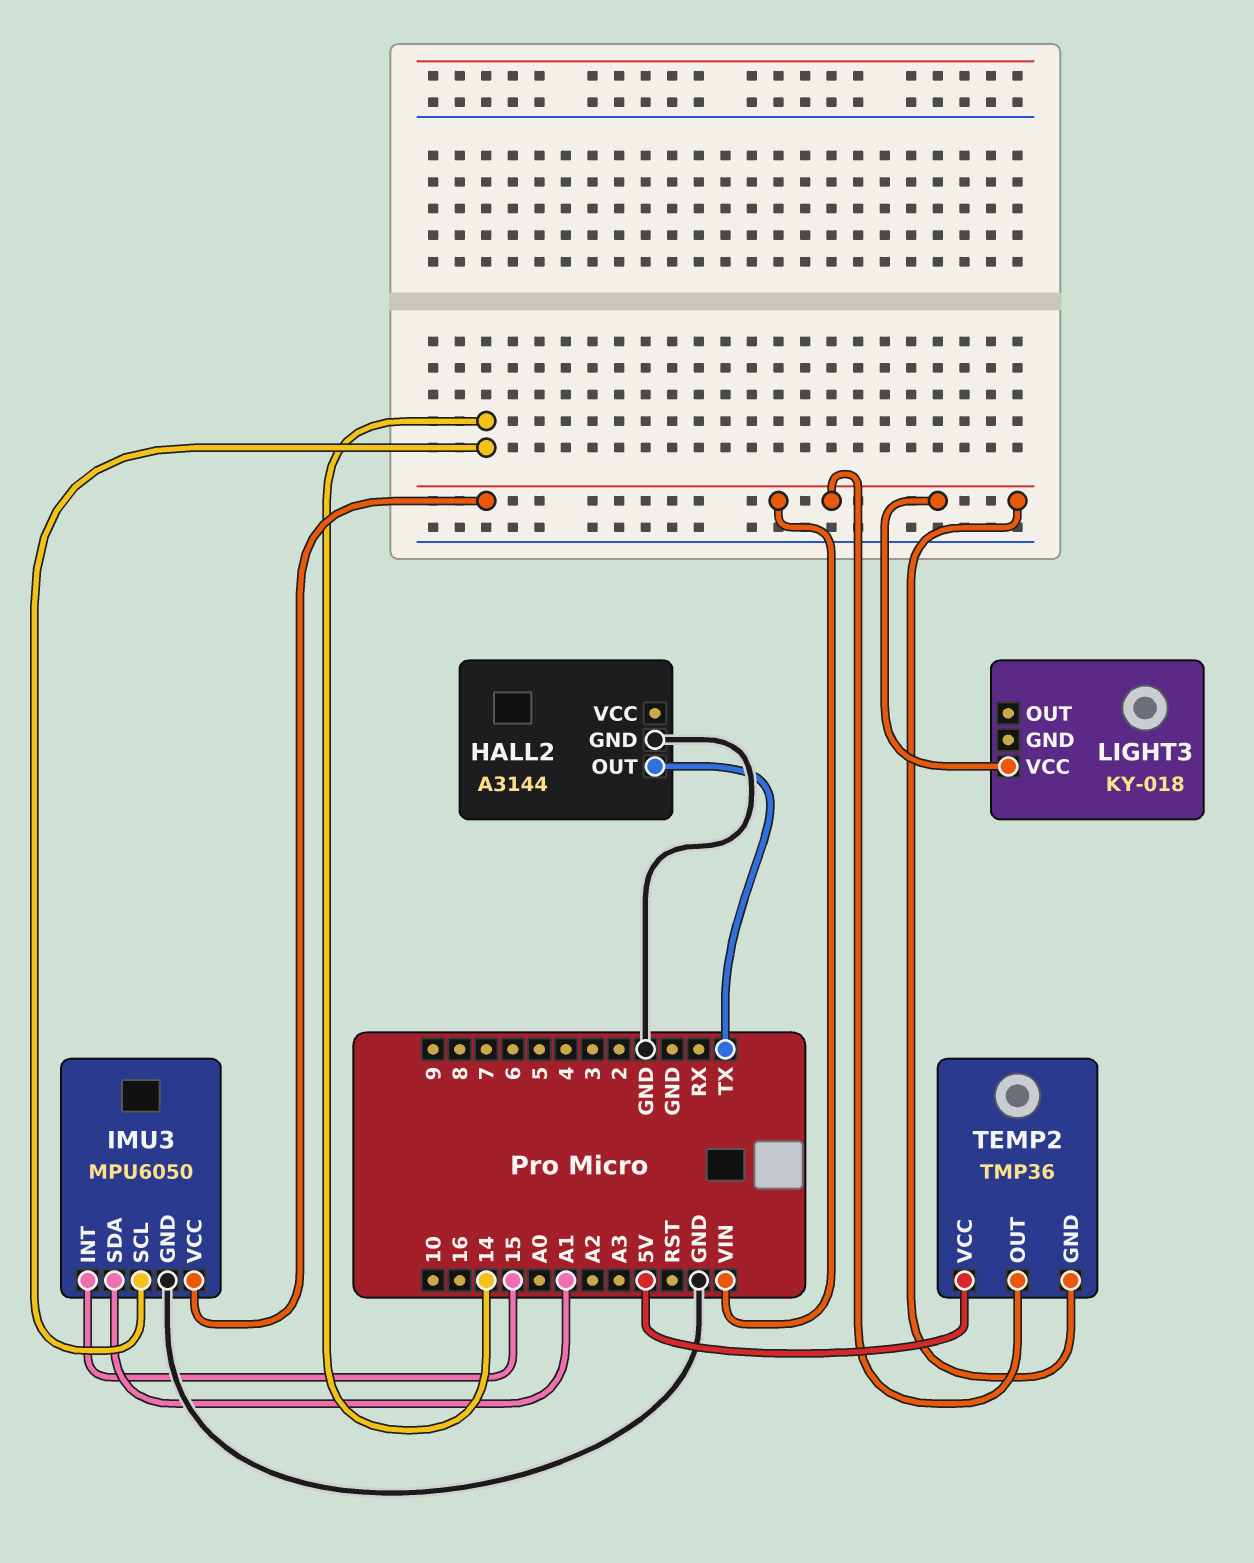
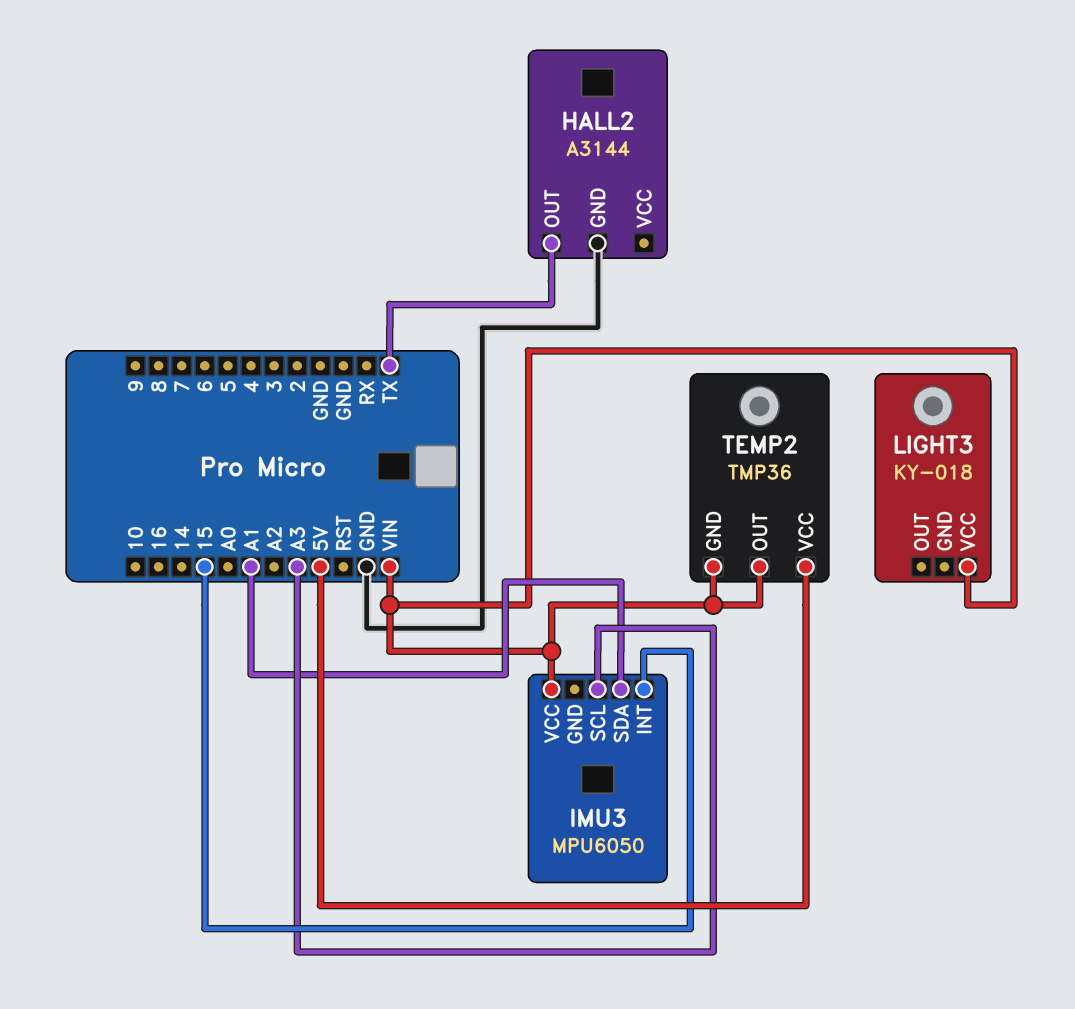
IMU3 pin GND: GND -> none
IMU3 pin SCL: 14 -> A3

